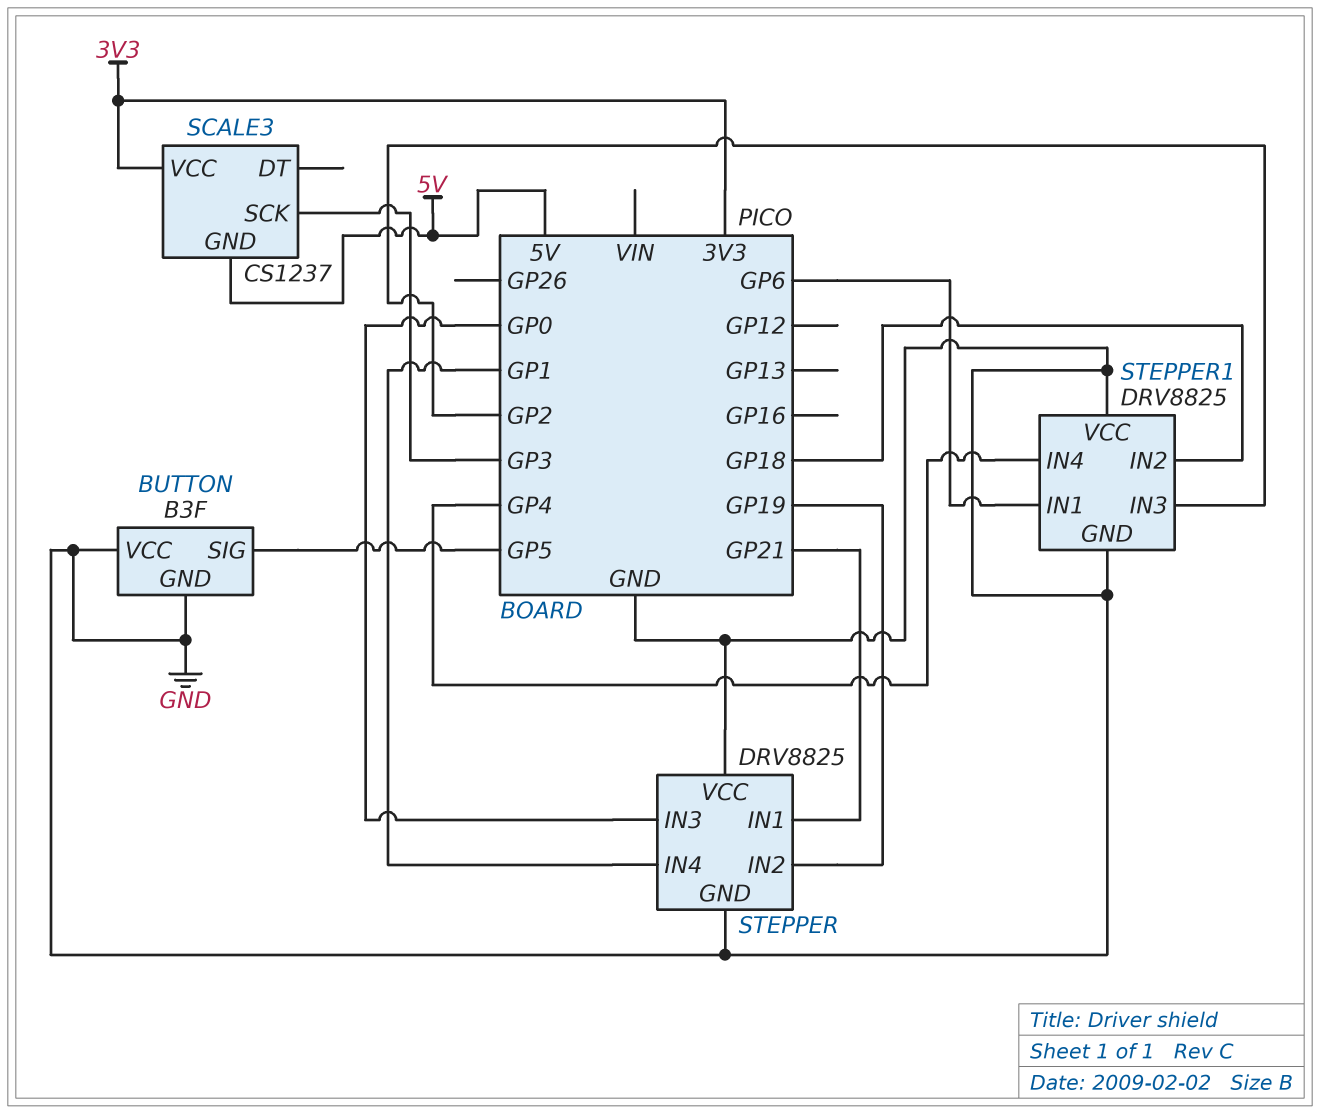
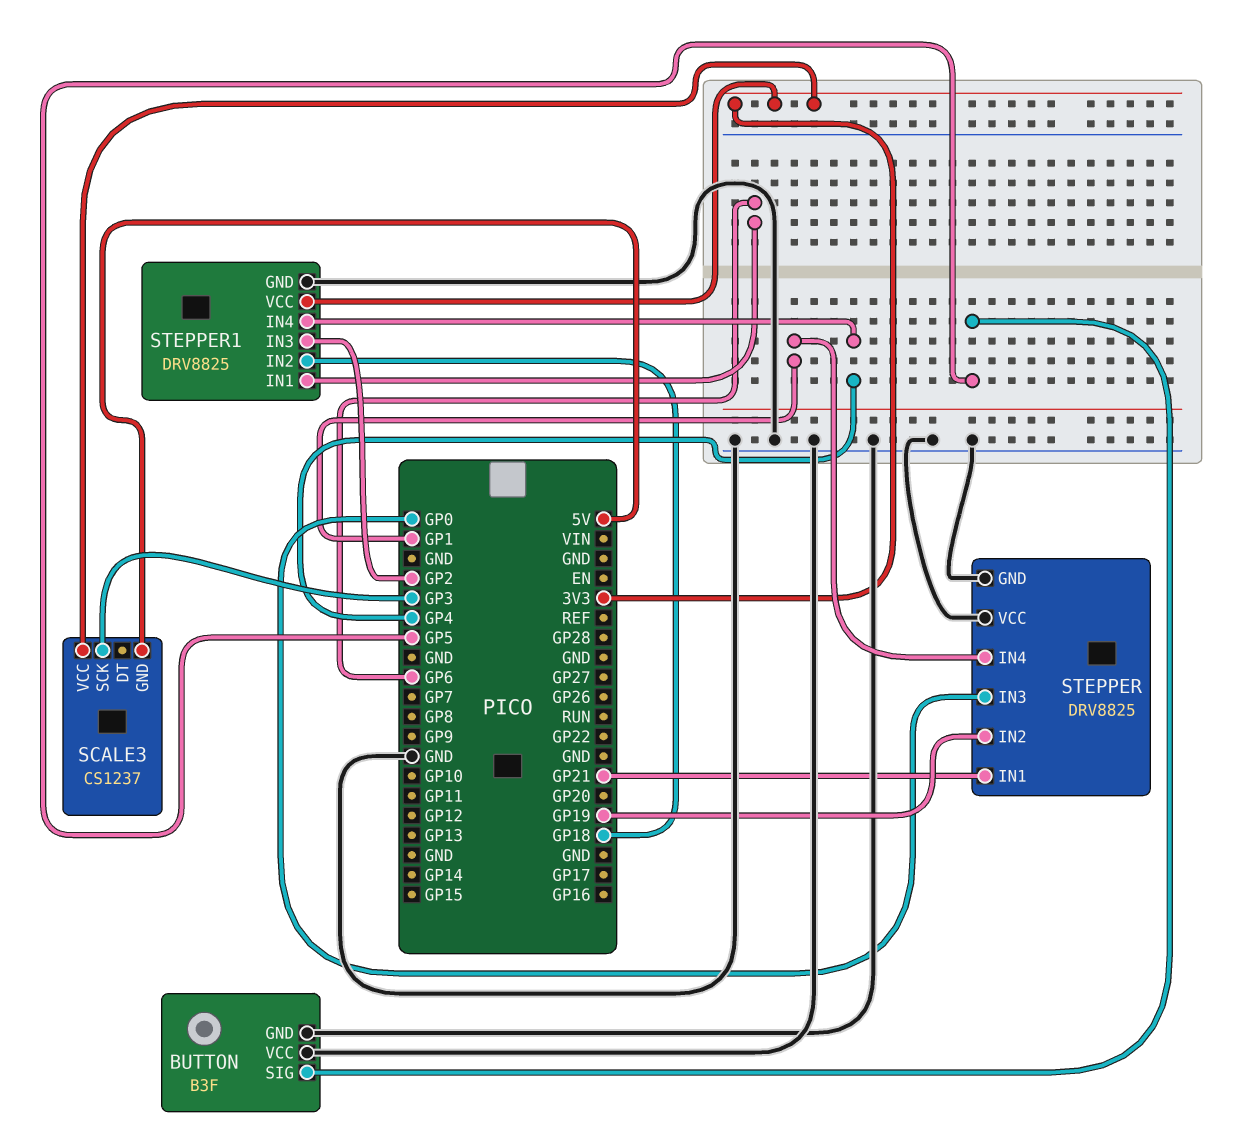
STEPPER1 pin VCC: GND -> 3V3

